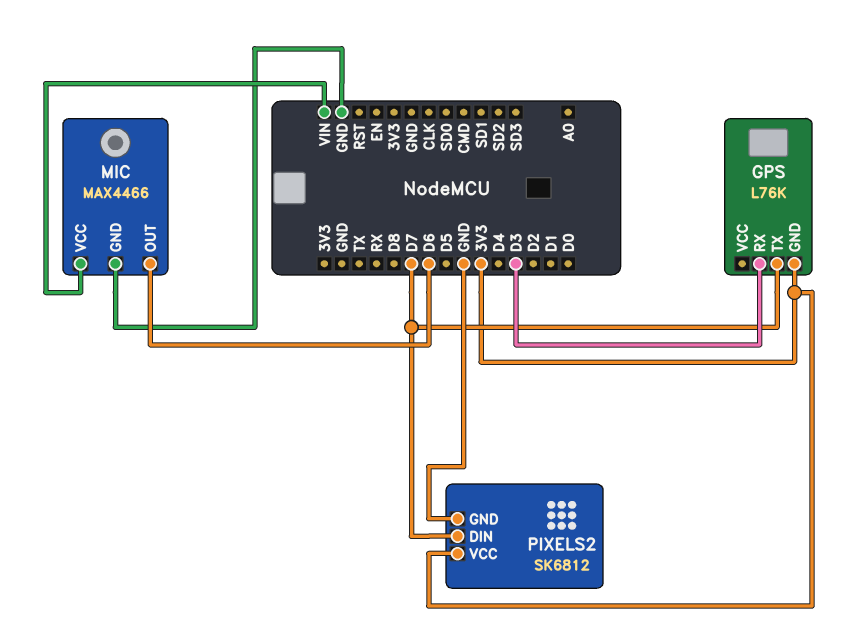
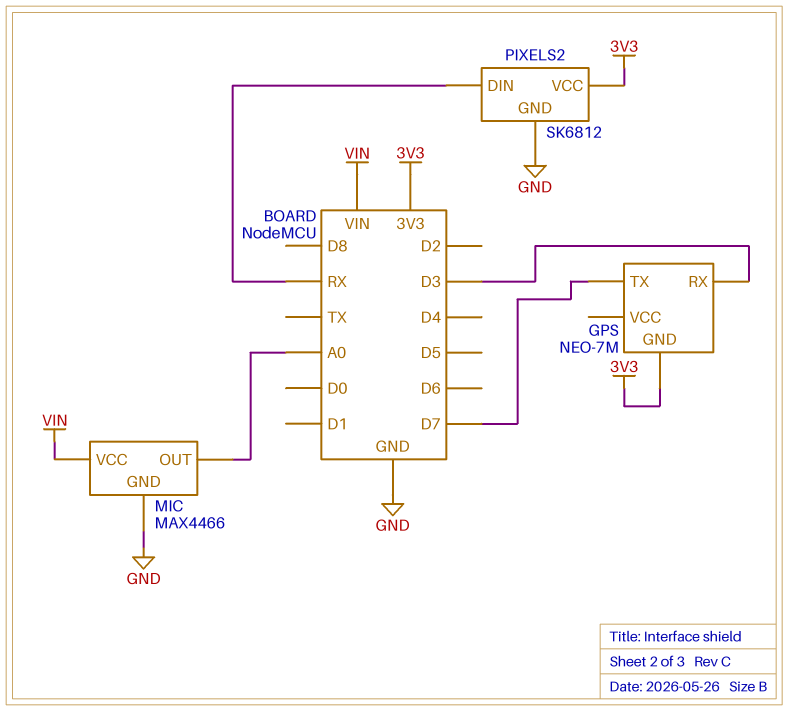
GPS: L76K -> NEO-7M
MIC pin OUT: D6 -> A0
PIXELS2 pin DIN: D7 -> RX

